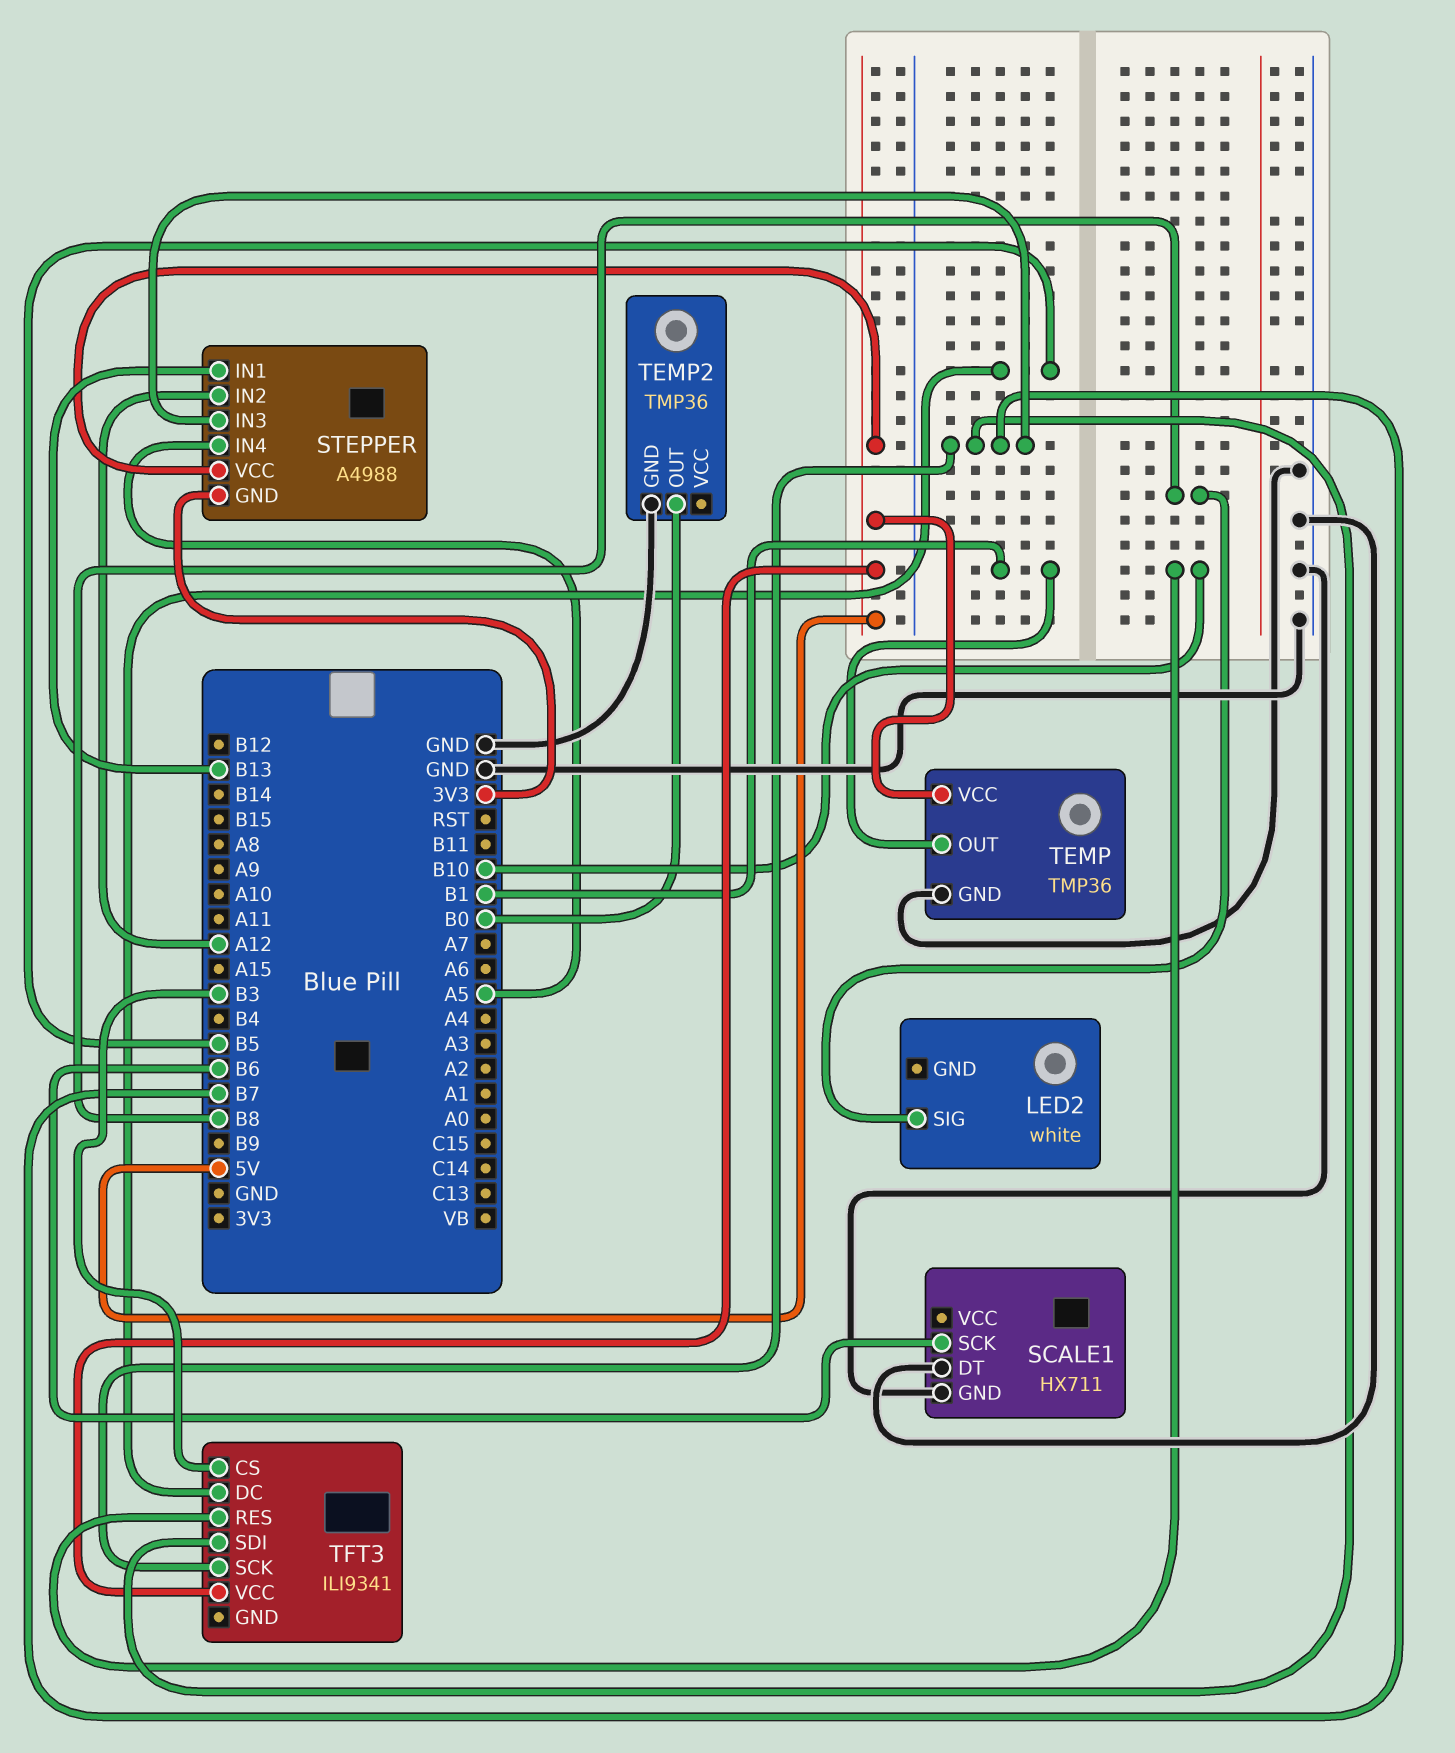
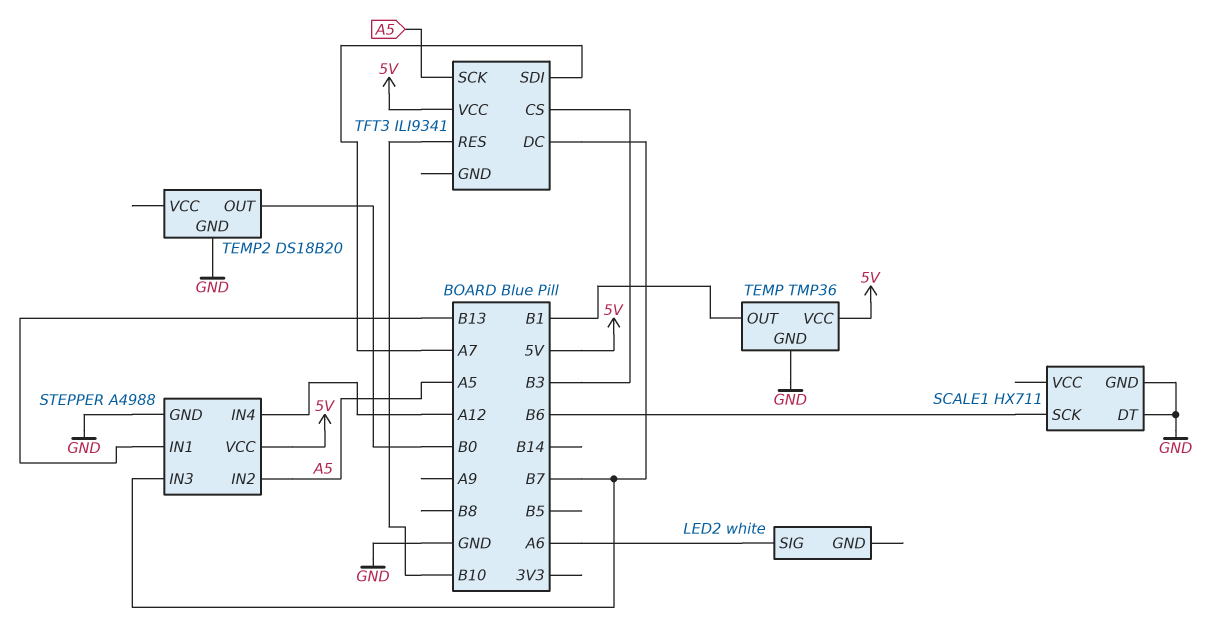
LED2 pin SIG: B8 -> A6
STEPPER pin GND: 3V3 -> GND
STEPPER pin IN2: A12 -> A5
STEPPER pin IN4: A5 -> A12
TEMP2: TMP36 -> DS18B20
TFT3 pin DC: B5 -> B7
TFT3 pin SCK: B7 -> A5
TFT3 pin SDI: B7 -> A7

